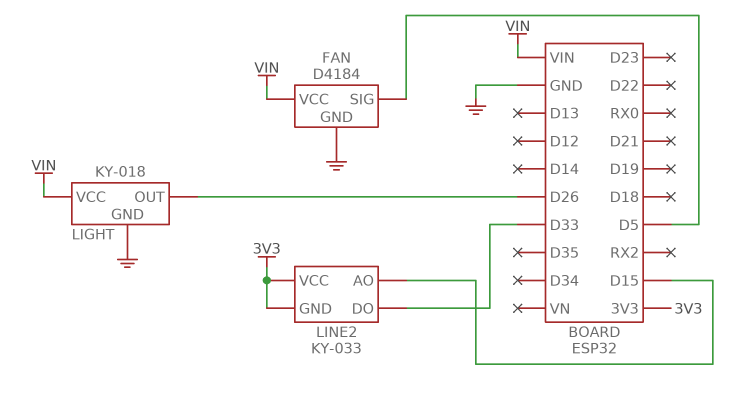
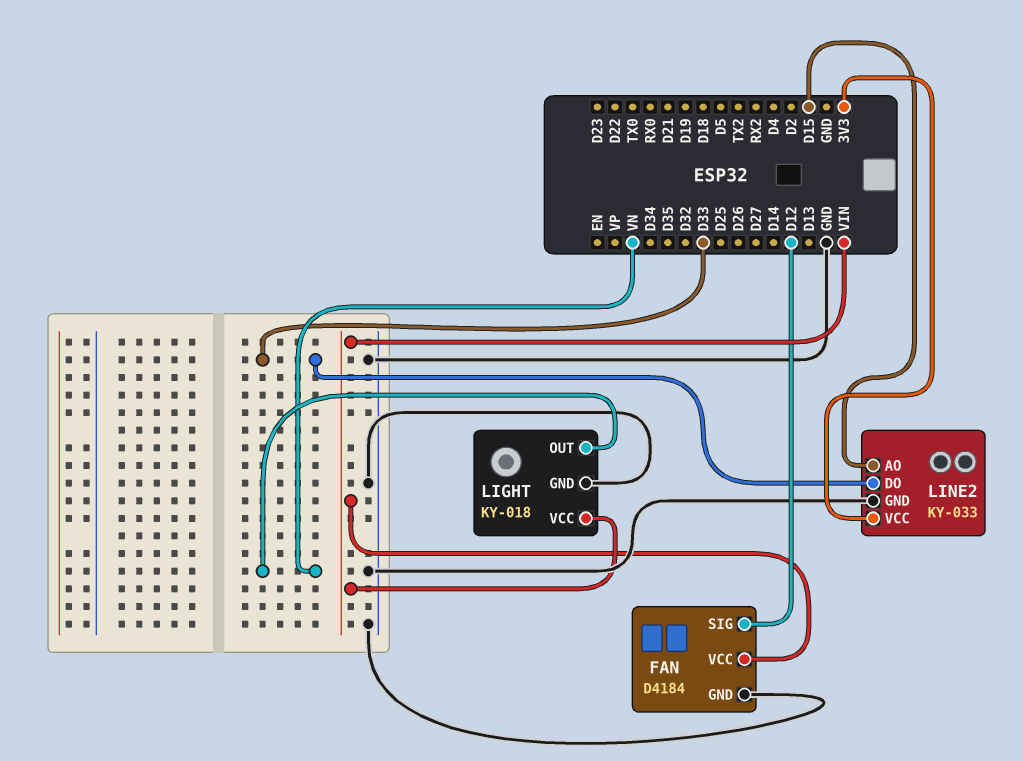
FAN pin SIG: D5 -> D12
LIGHT pin OUT: D26 -> VN
LINE2 pin GND: 3V3 -> GND

